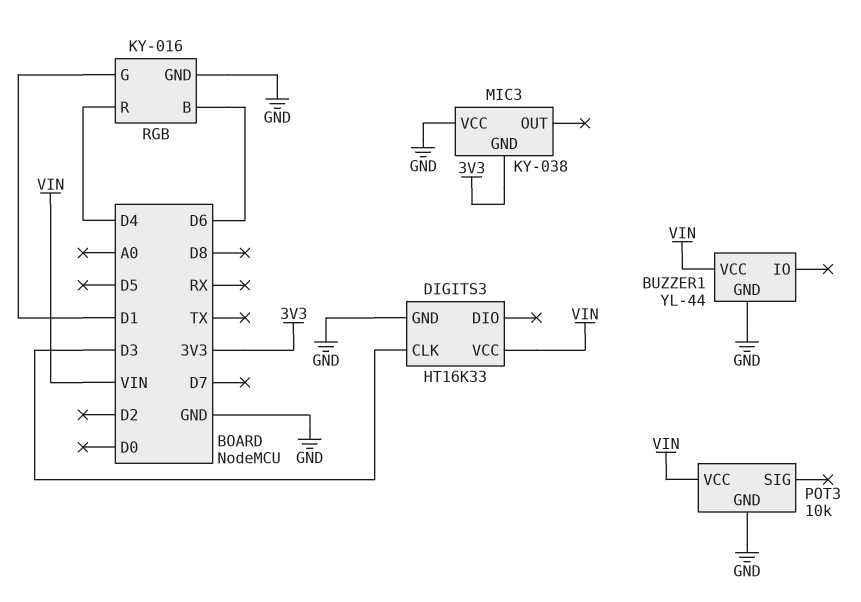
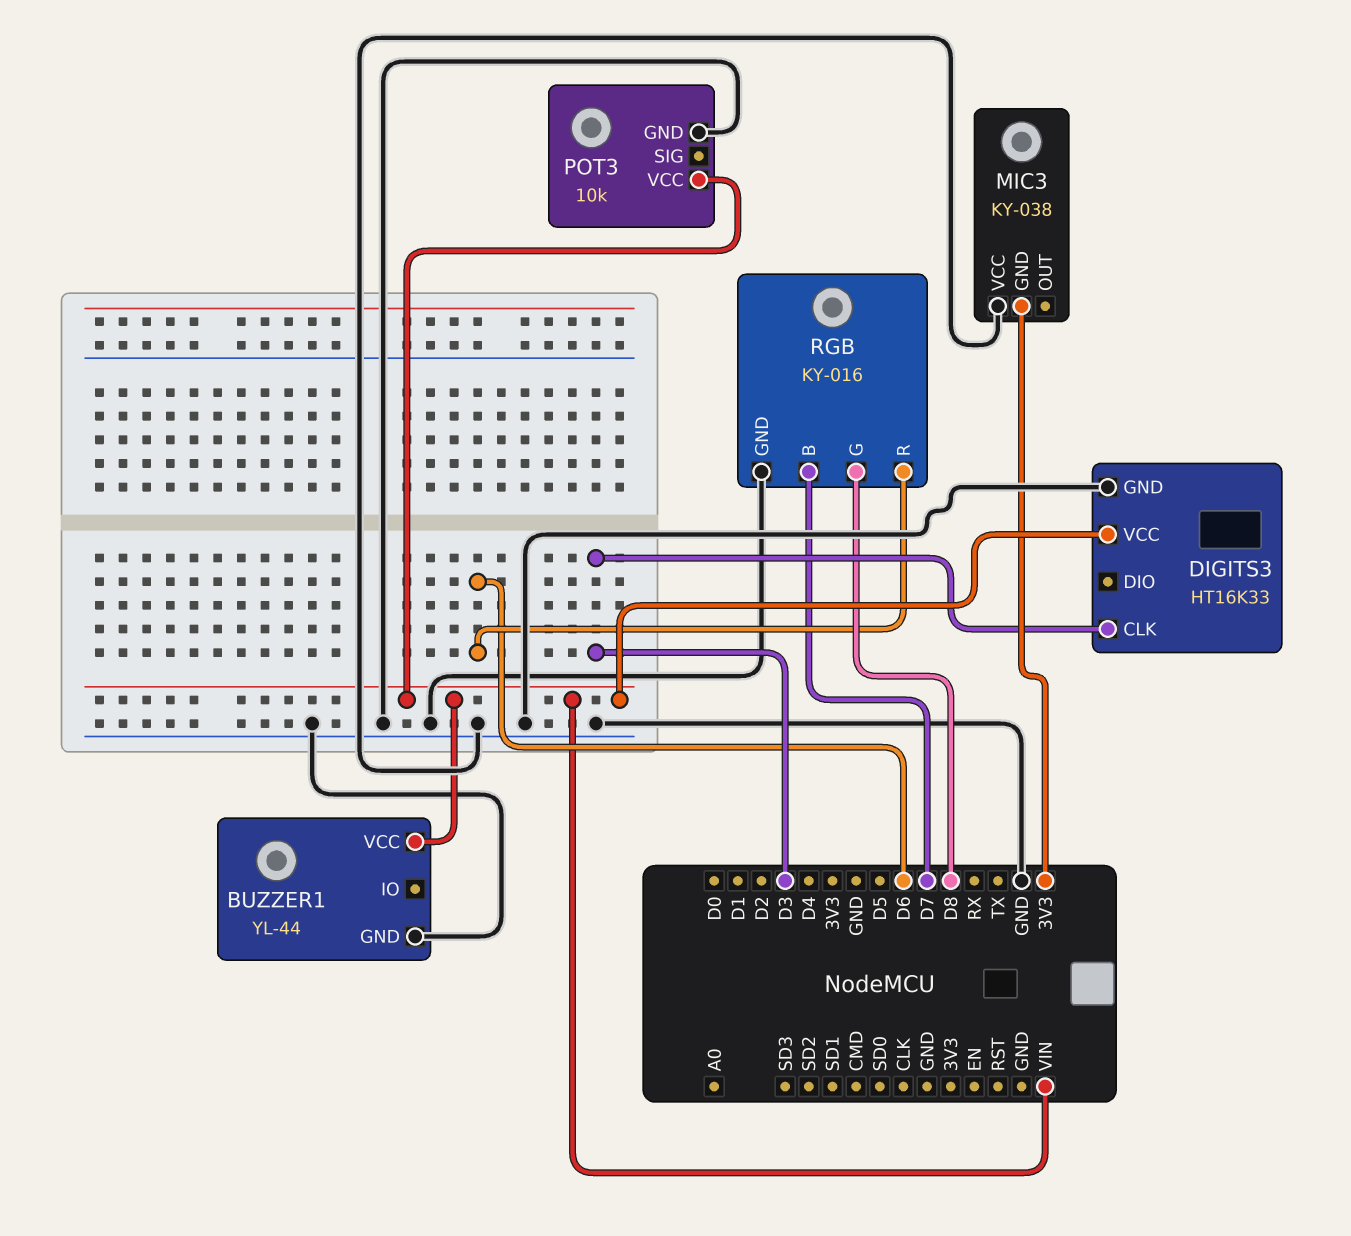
RGB pin B: D6 -> D7
RGB pin G: D1 -> D8
RGB pin R: D4 -> D6

